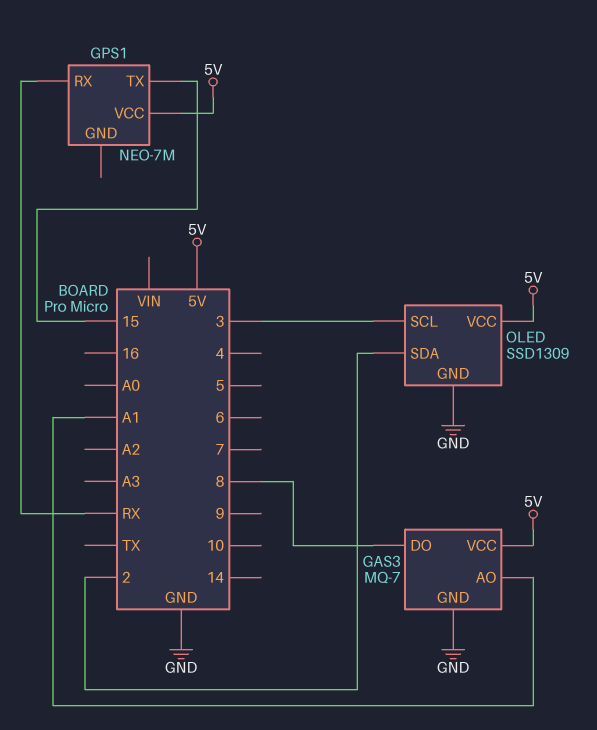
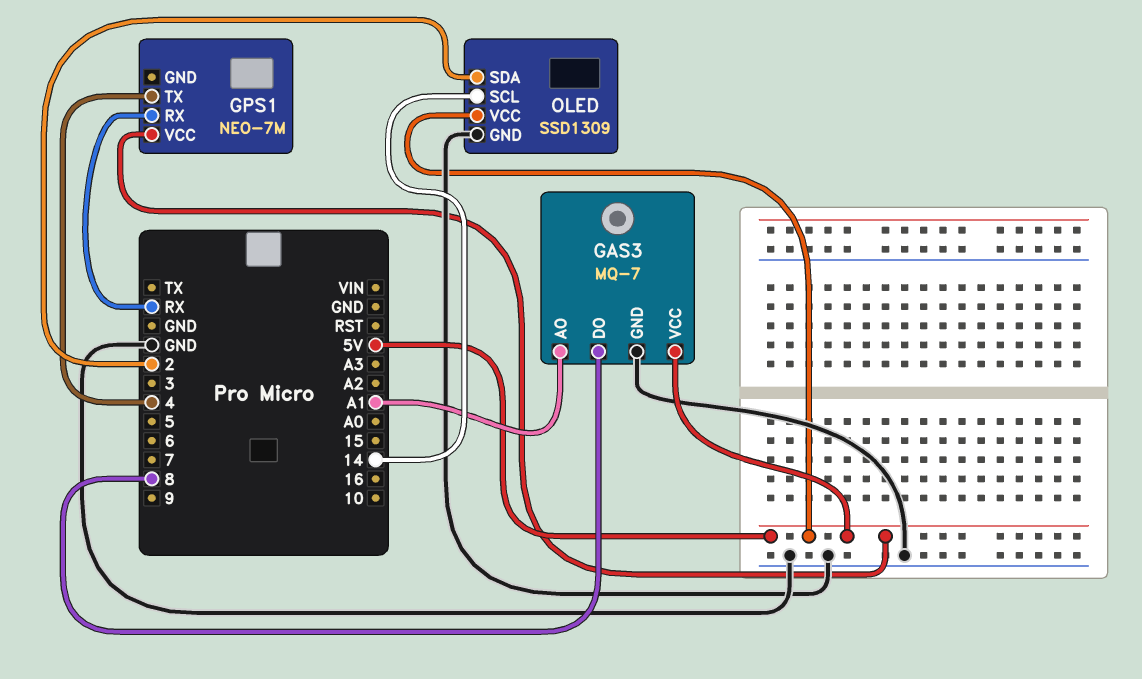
GPS1 pin TX: 15 -> 4
OLED pin SCL: 3 -> 14

